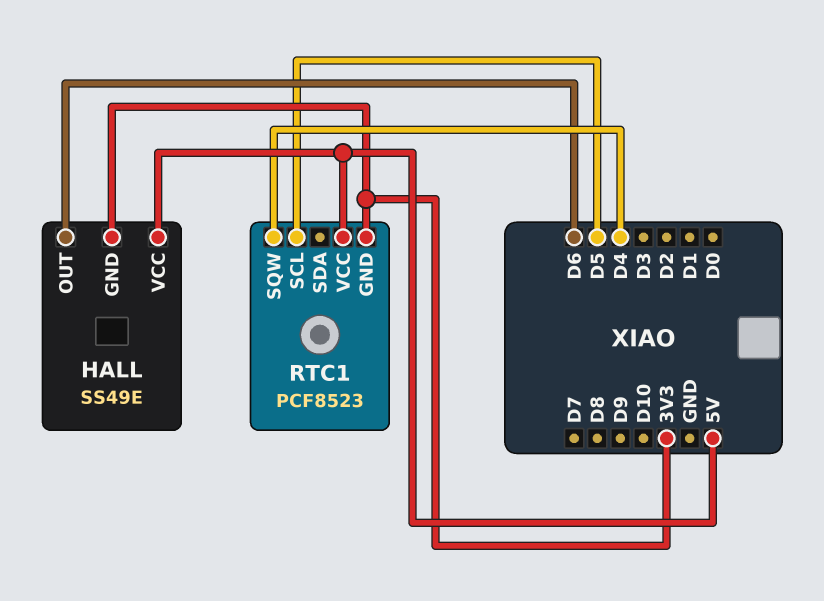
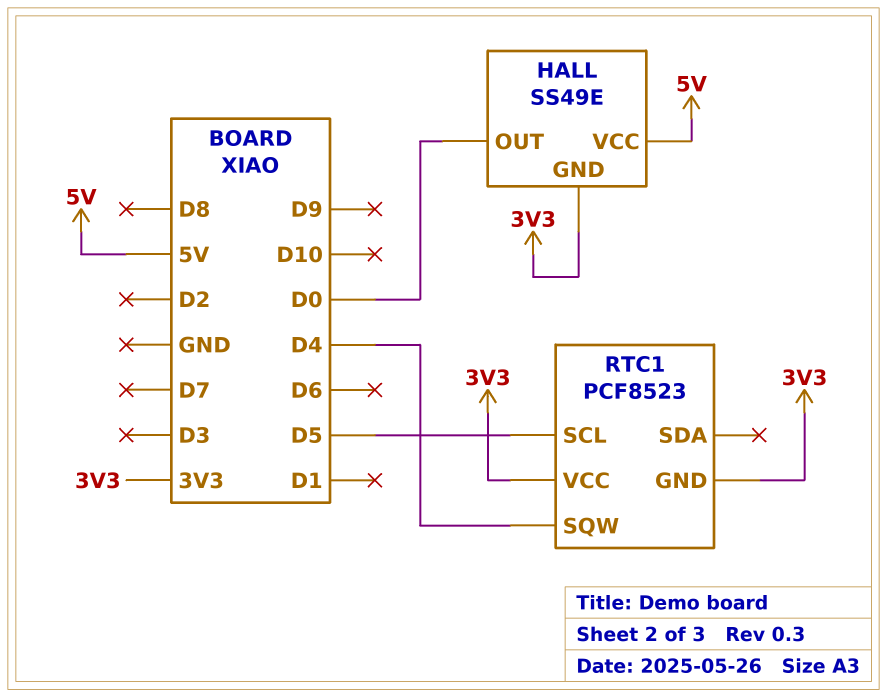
HALL pin OUT: D6 -> D0
RTC1 pin VCC: 5V -> 3V3

